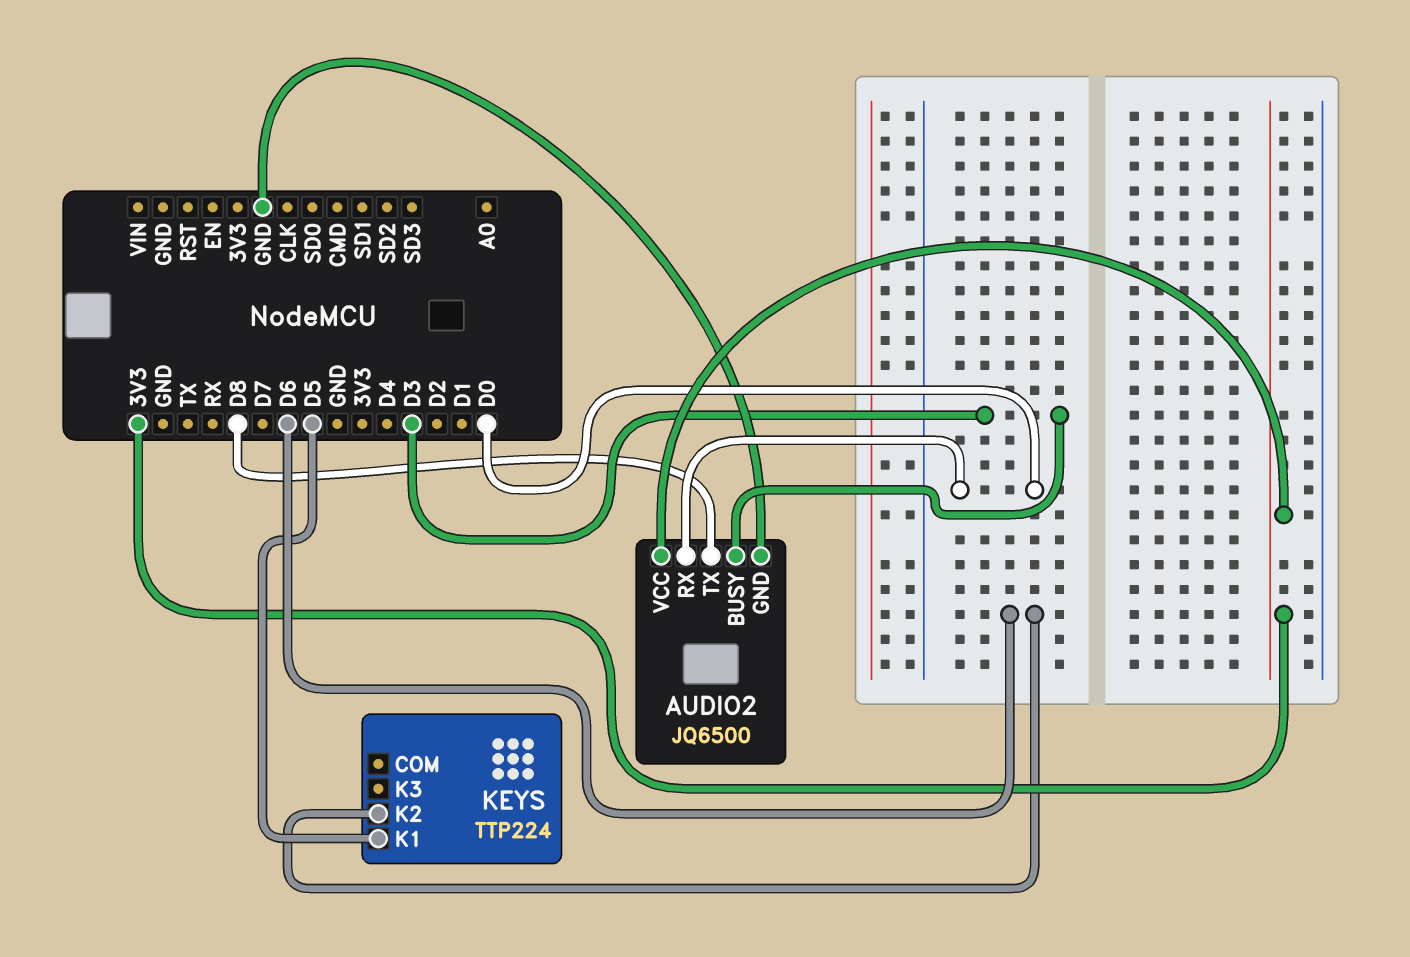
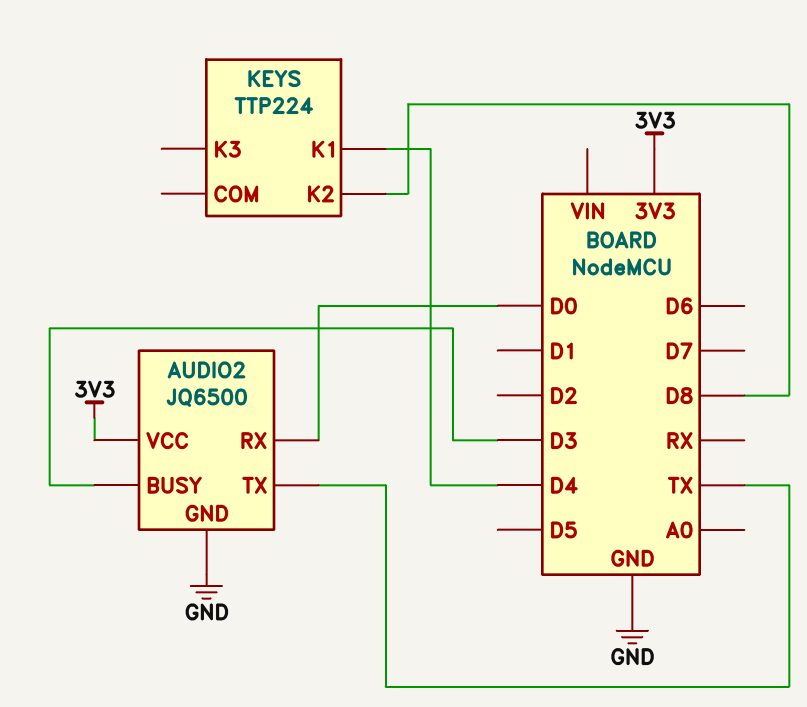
AUDIO2 pin TX: D8 -> TX
KEYS pin K1: D5 -> D4
KEYS pin K2: D6 -> D8

